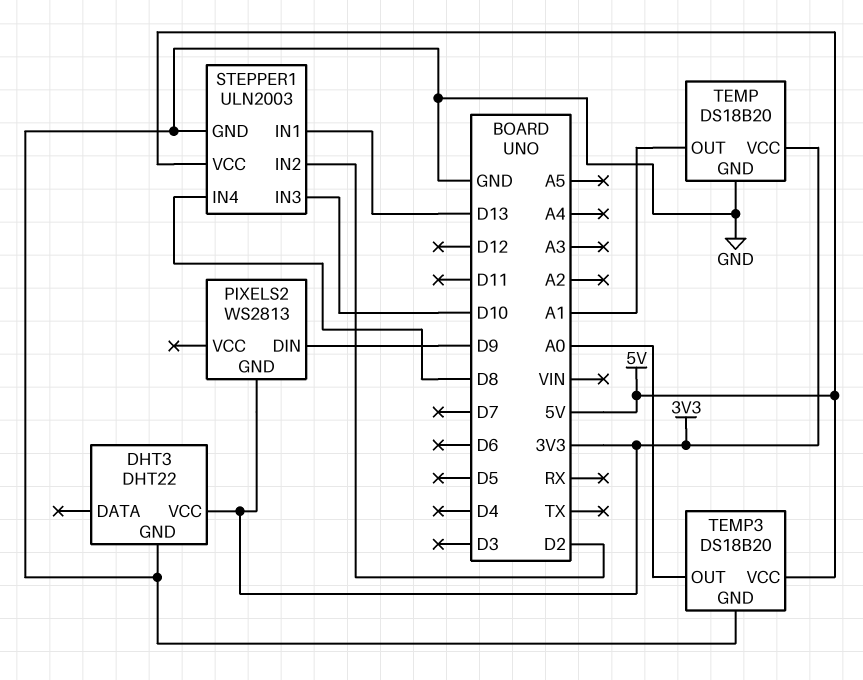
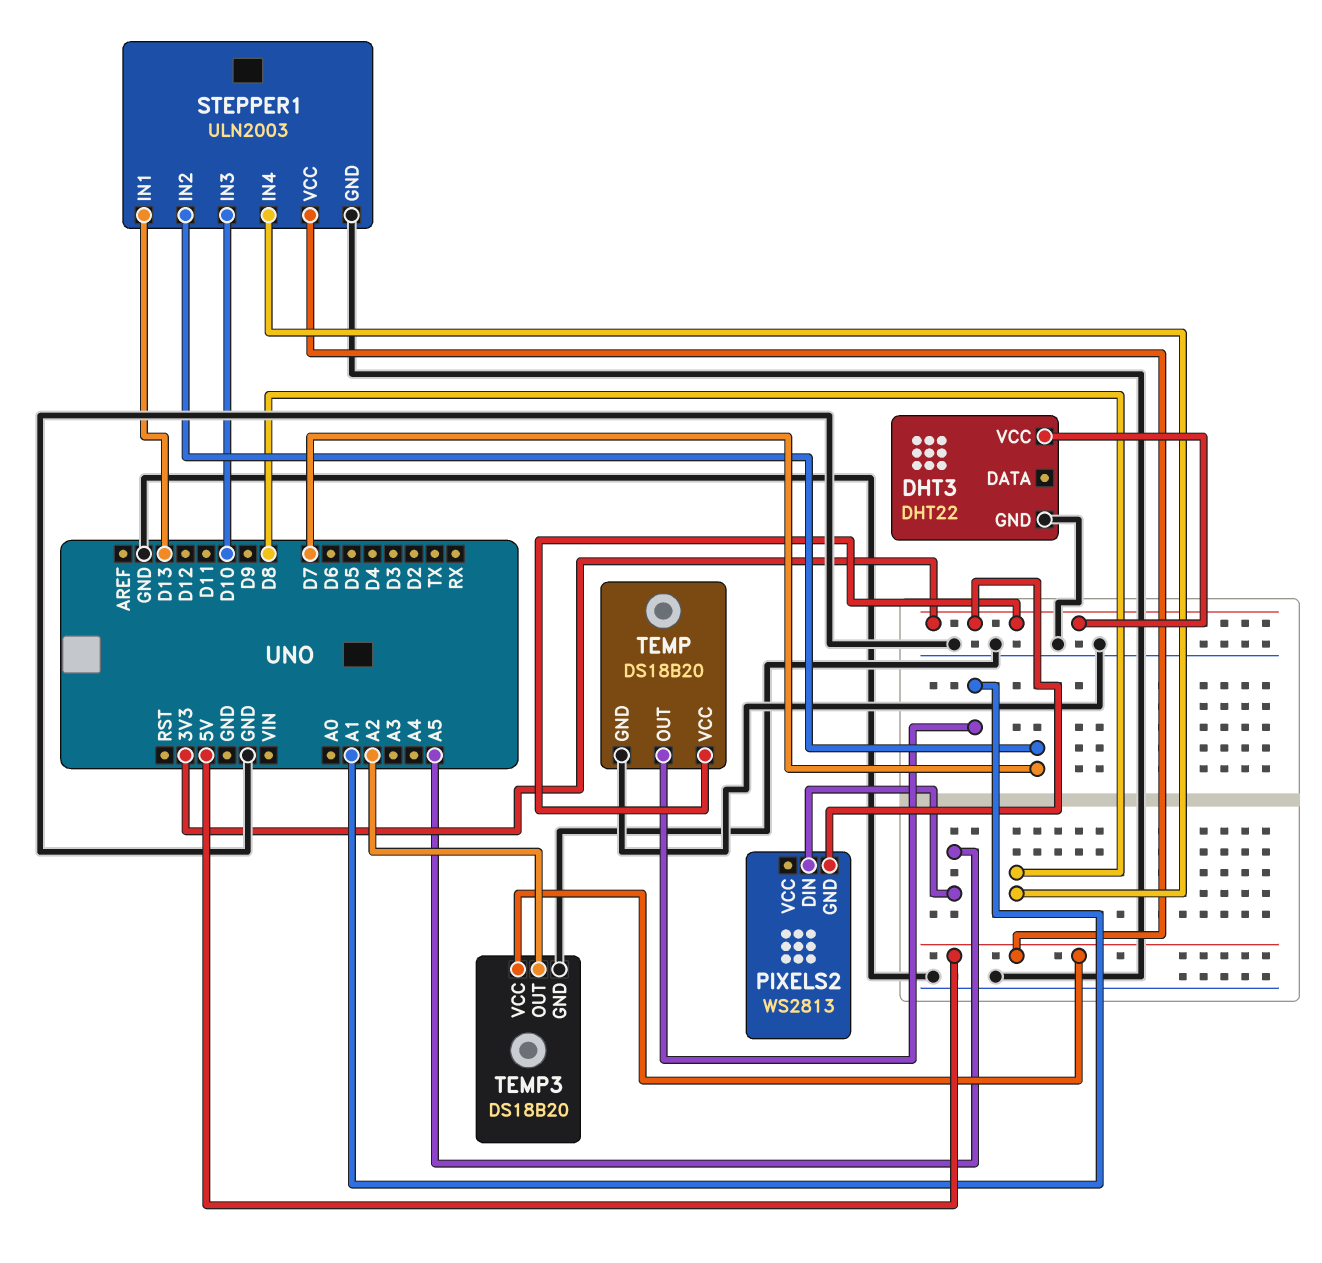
PIXELS2 pin DIN: D9 -> A5
STEPPER1 pin IN2: D2 -> D7
TEMP3 pin OUT: A0 -> A2

